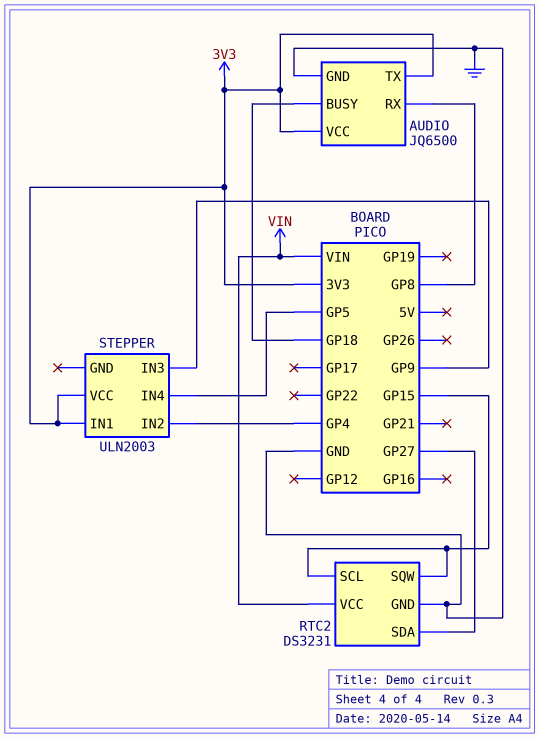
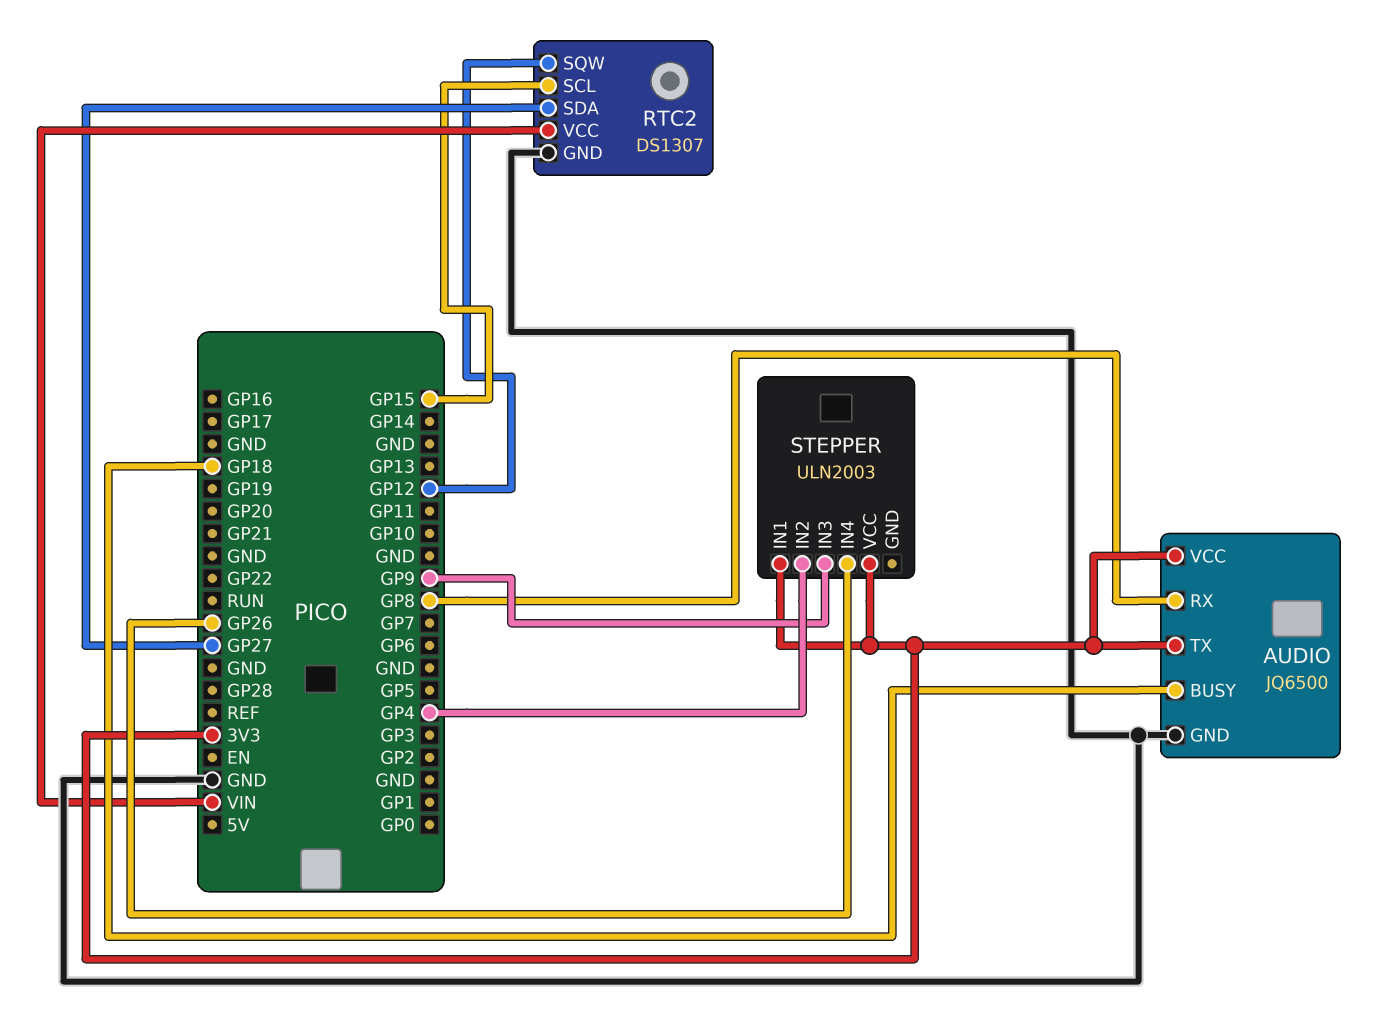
RTC2: DS3231 -> DS1307
RTC2 pin SQW: GP15 -> GP12
STEPPER pin IN4: GP5 -> GP26

